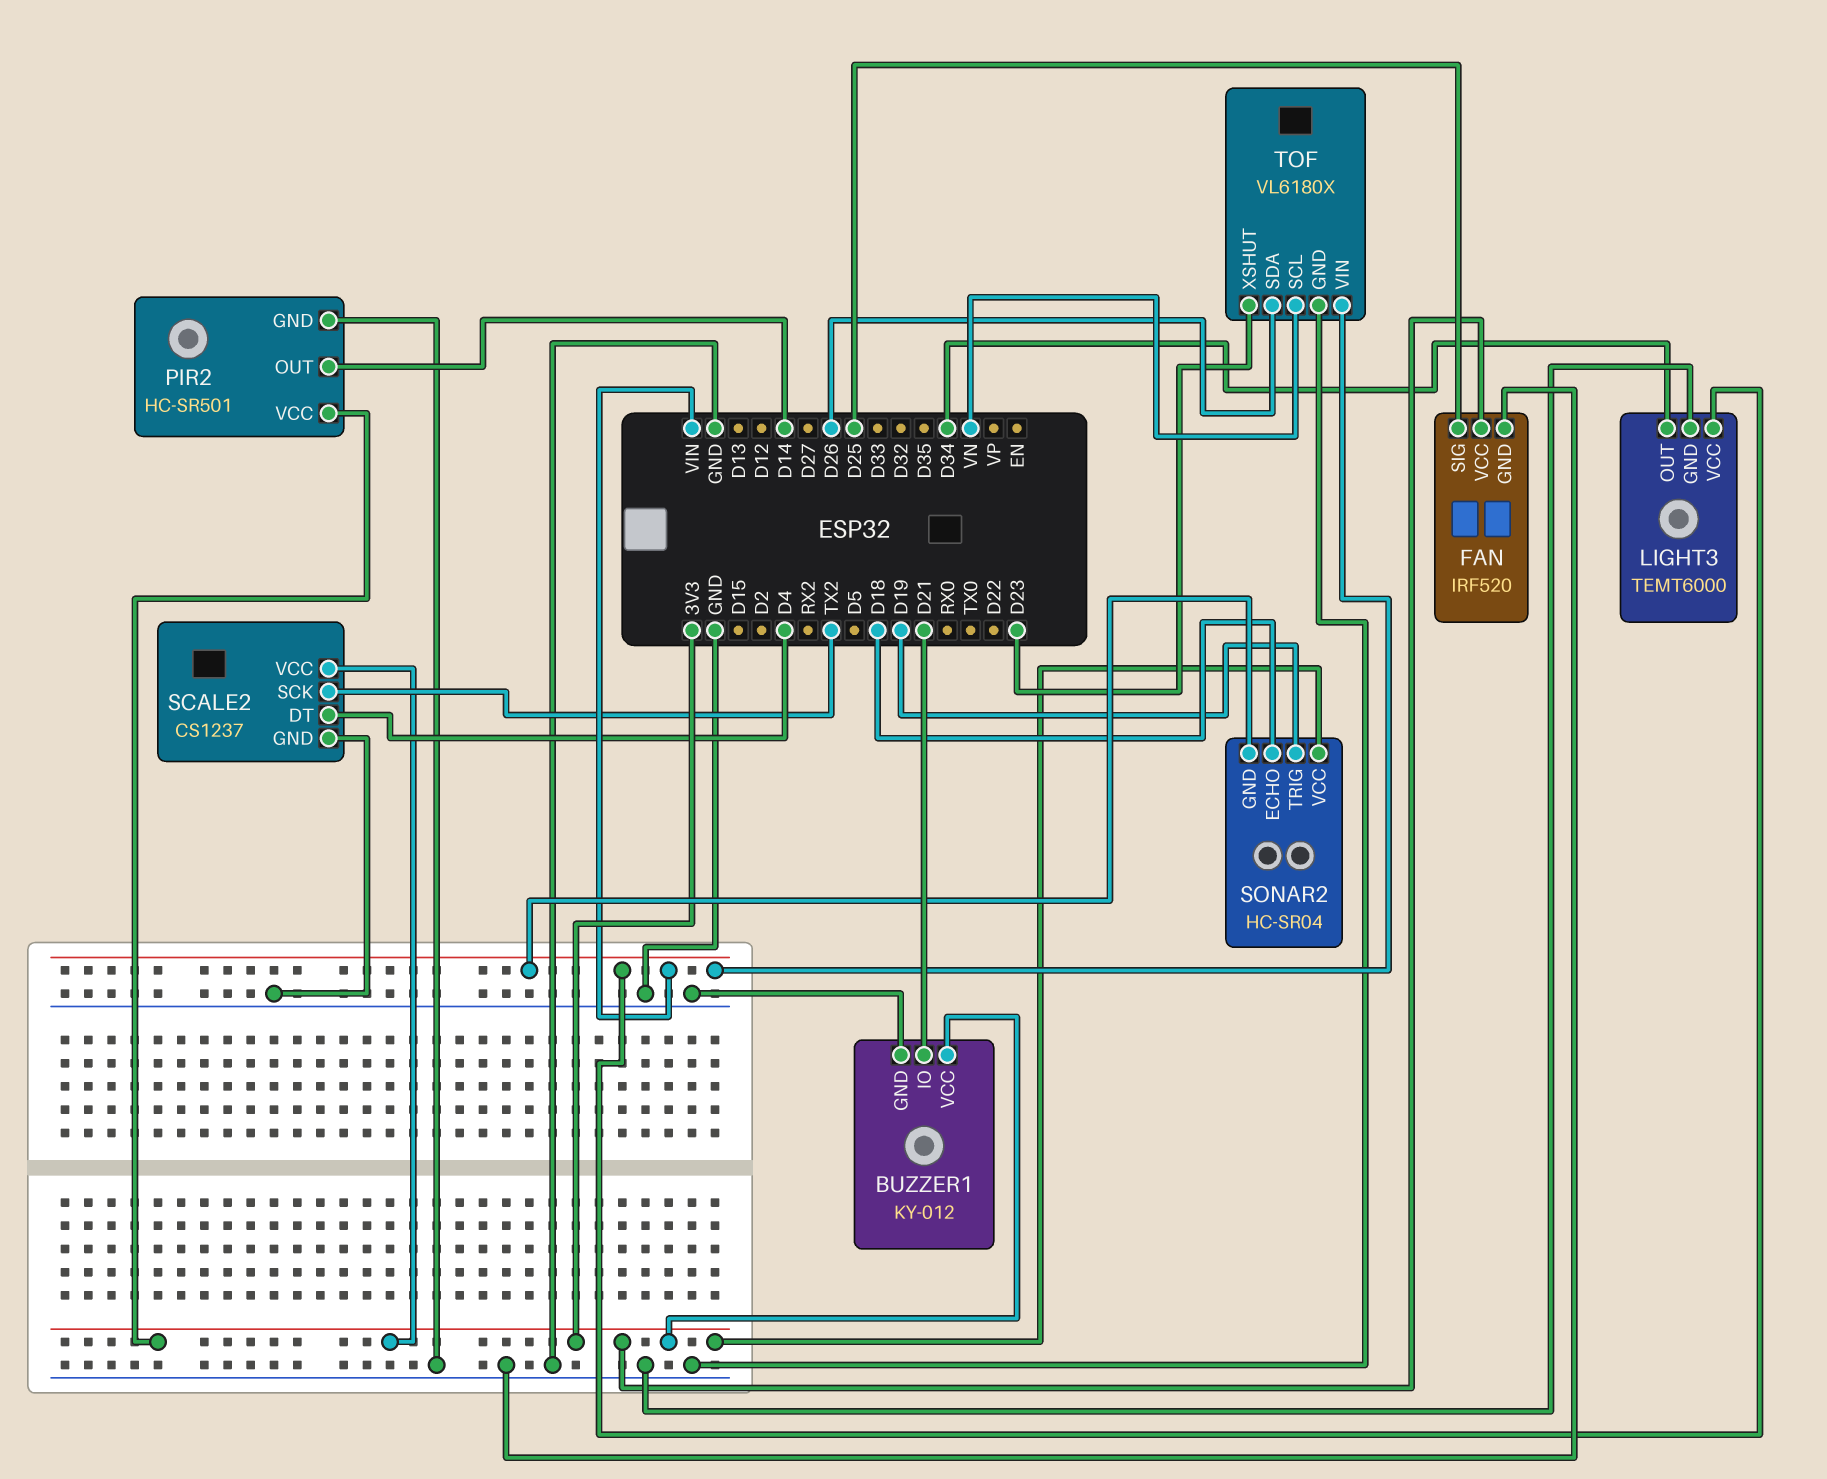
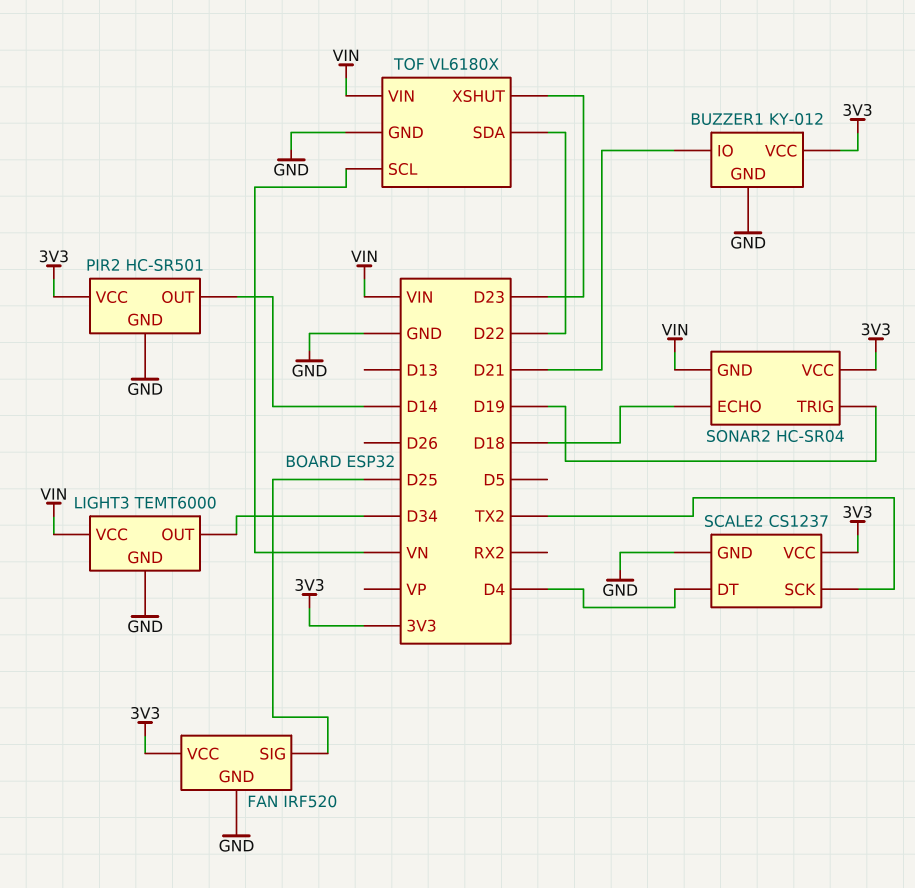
TOF pin SDA: D26 -> D22

